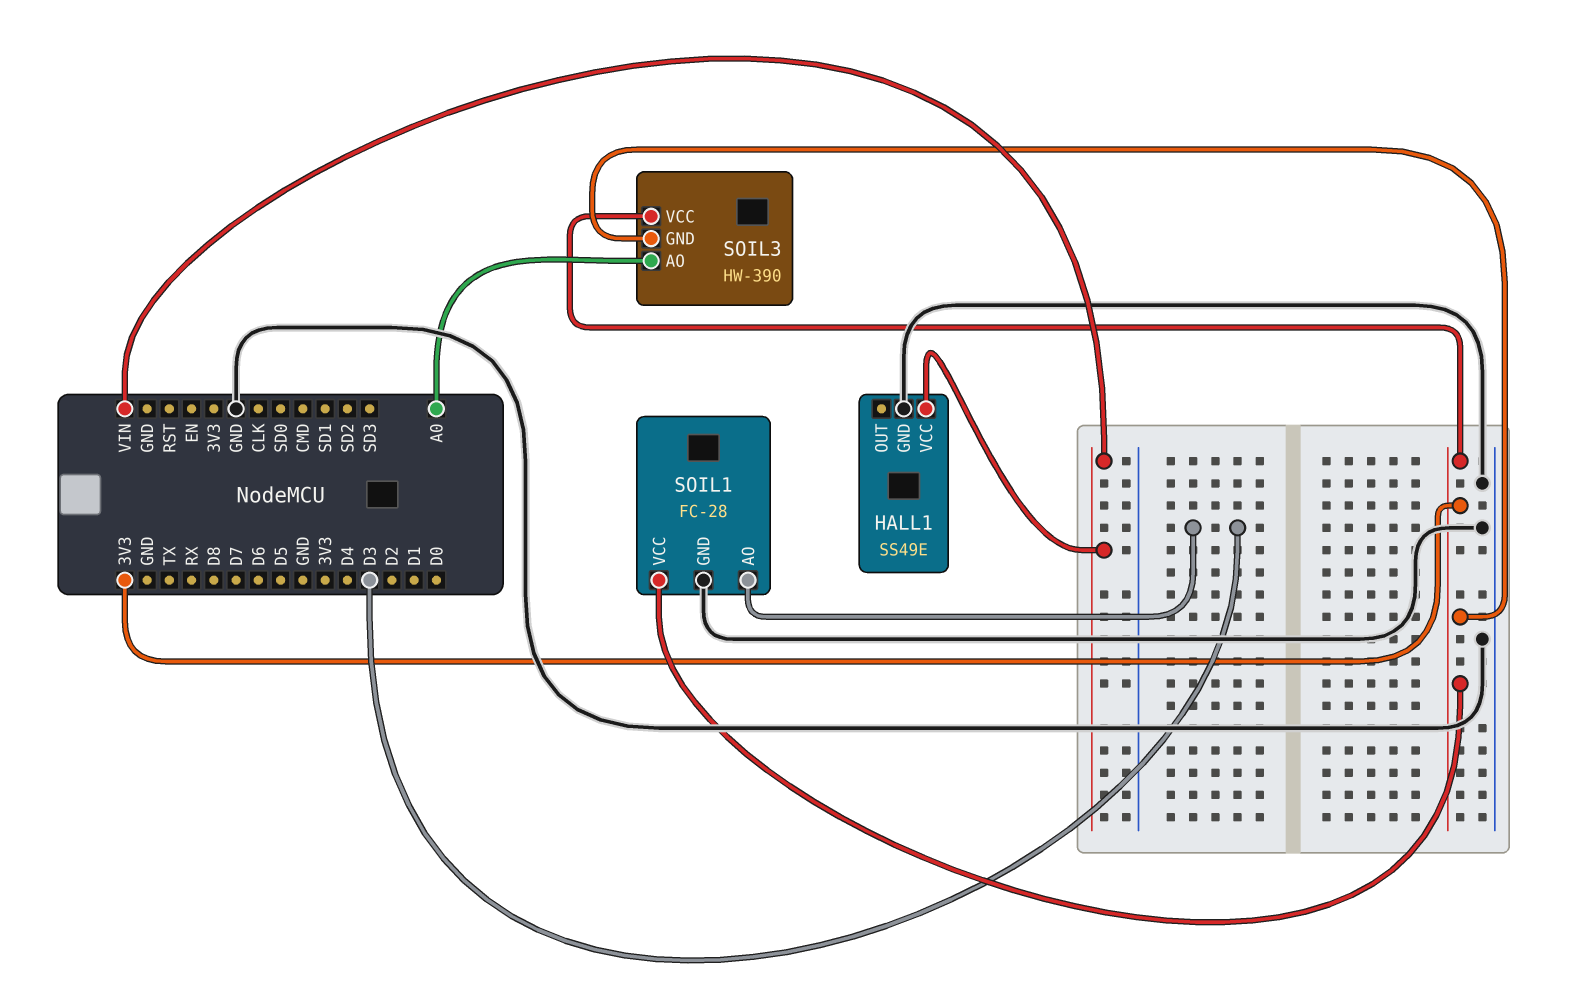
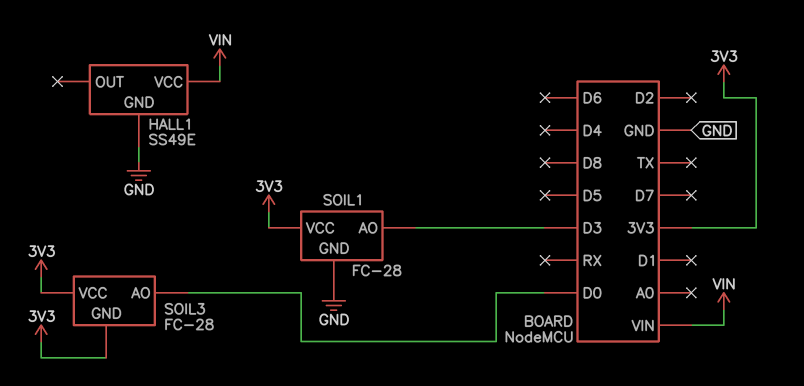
SOIL3: HW-390 -> FC-28
SOIL3 pin AO: A0 -> D0

